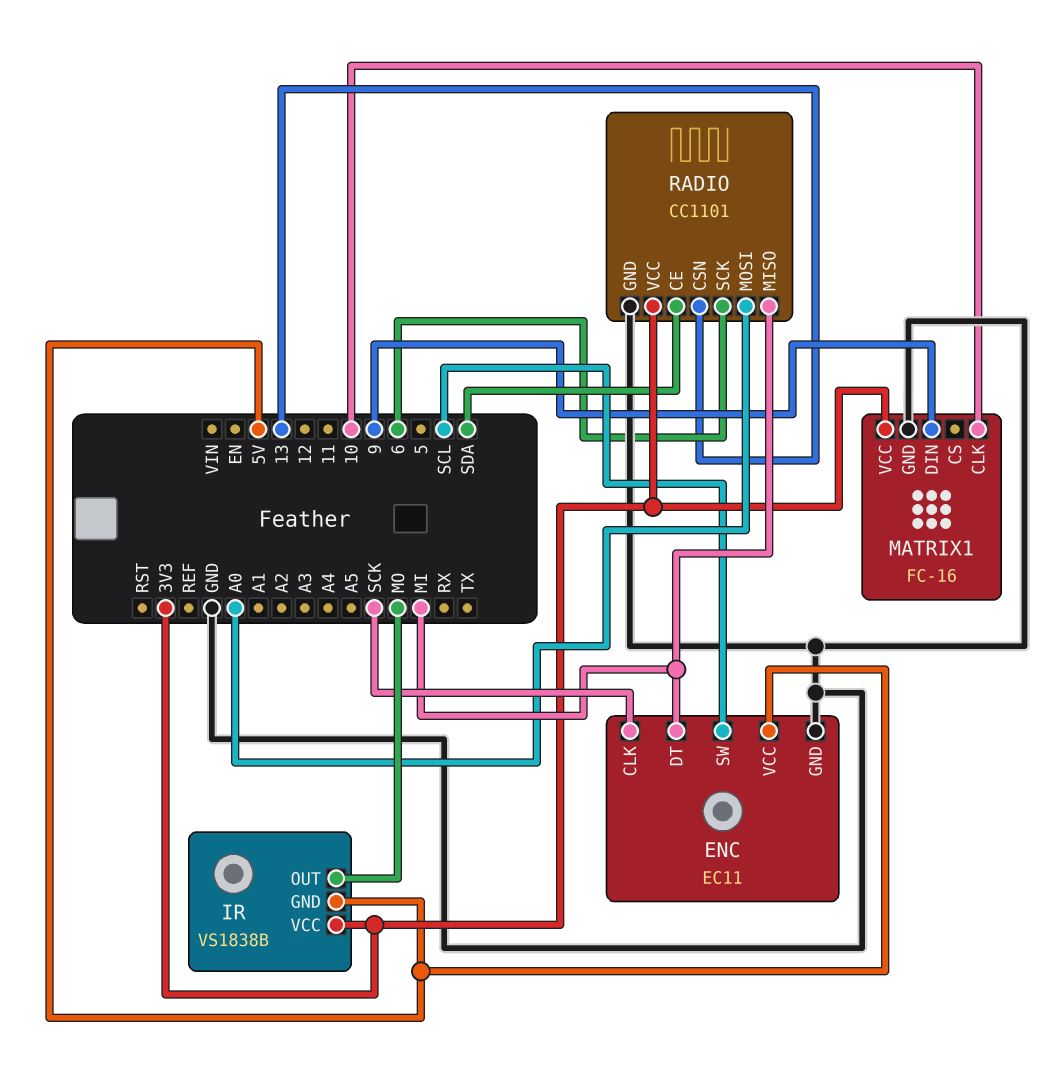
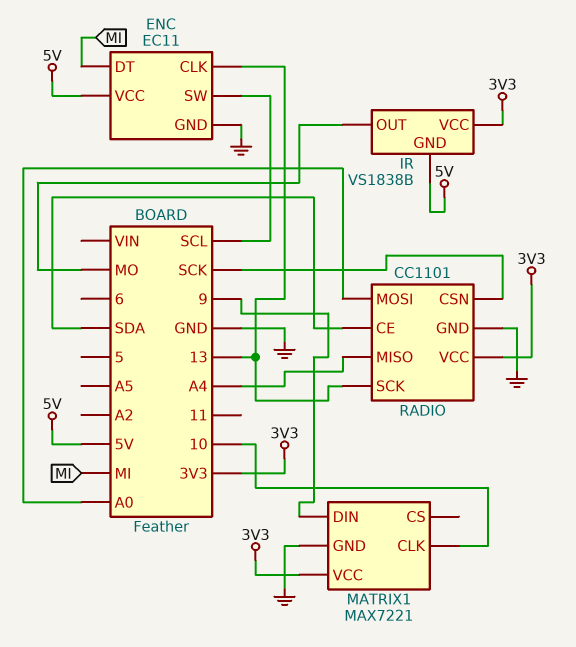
ENC pin CLK: SCK -> 13
MATRIX1: FC-16 -> MAX7221
RADIO pin CSN: 13 -> SCK
RADIO pin MISO: MI -> A4
RADIO pin SCK: 6 -> 13

